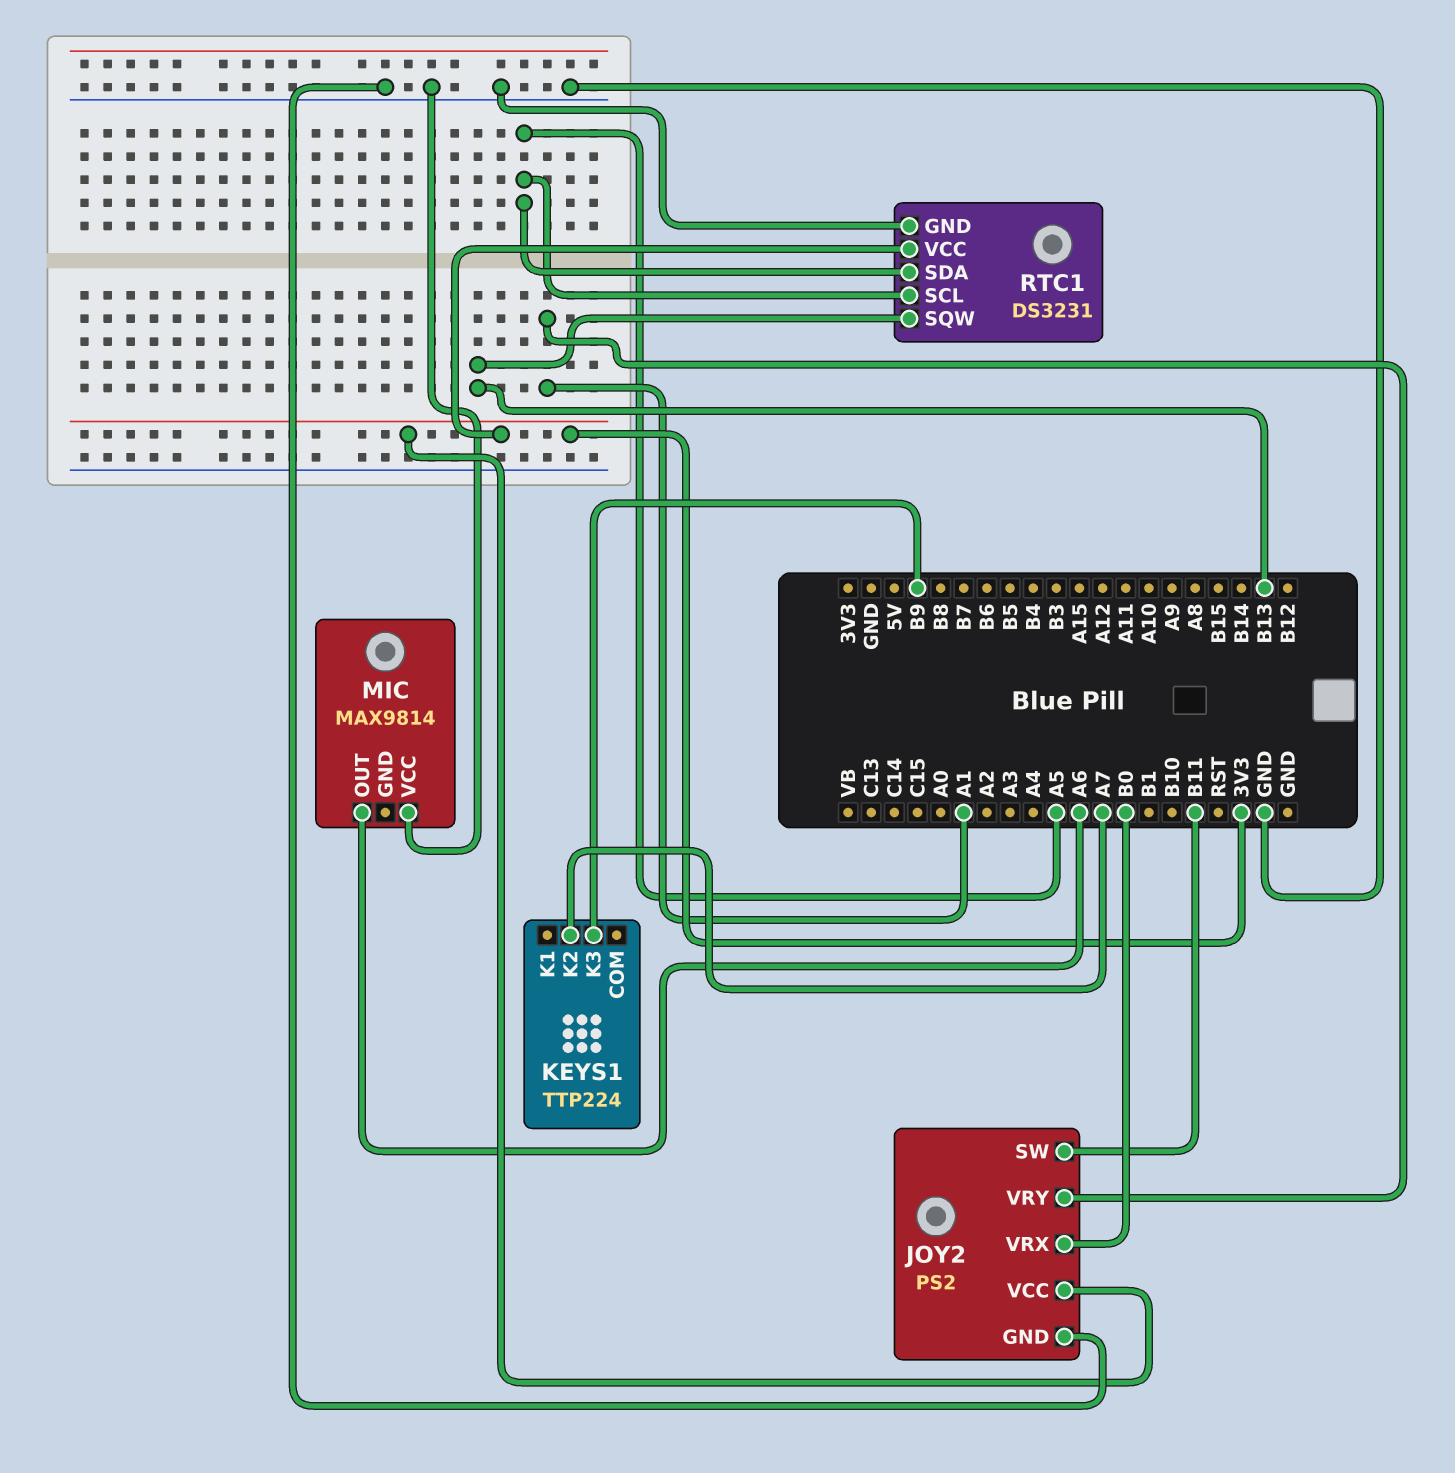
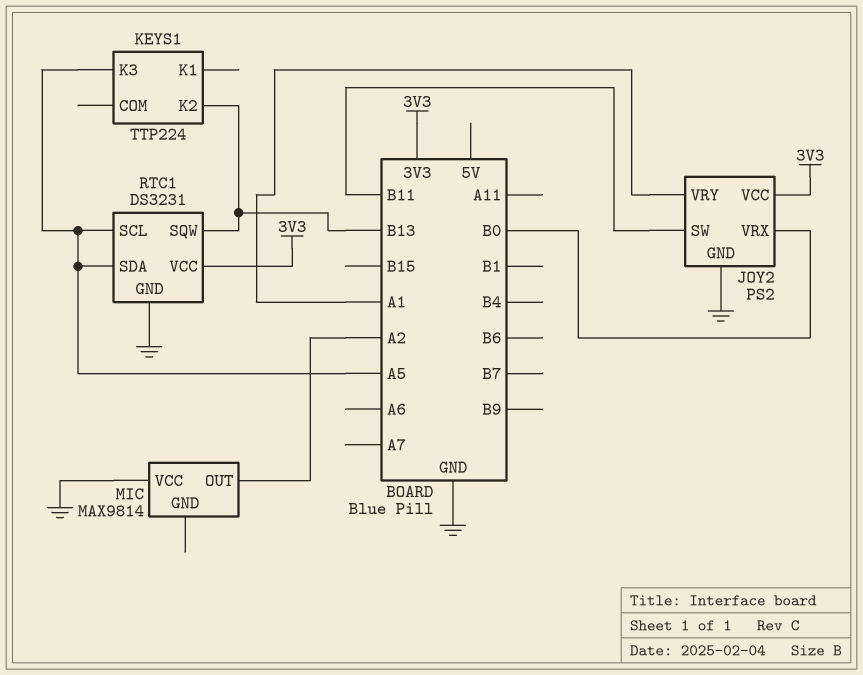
KEYS1 pin K2: A7 -> B13
KEYS1 pin K3: B9 -> A5
MIC pin OUT: A6 -> A2

